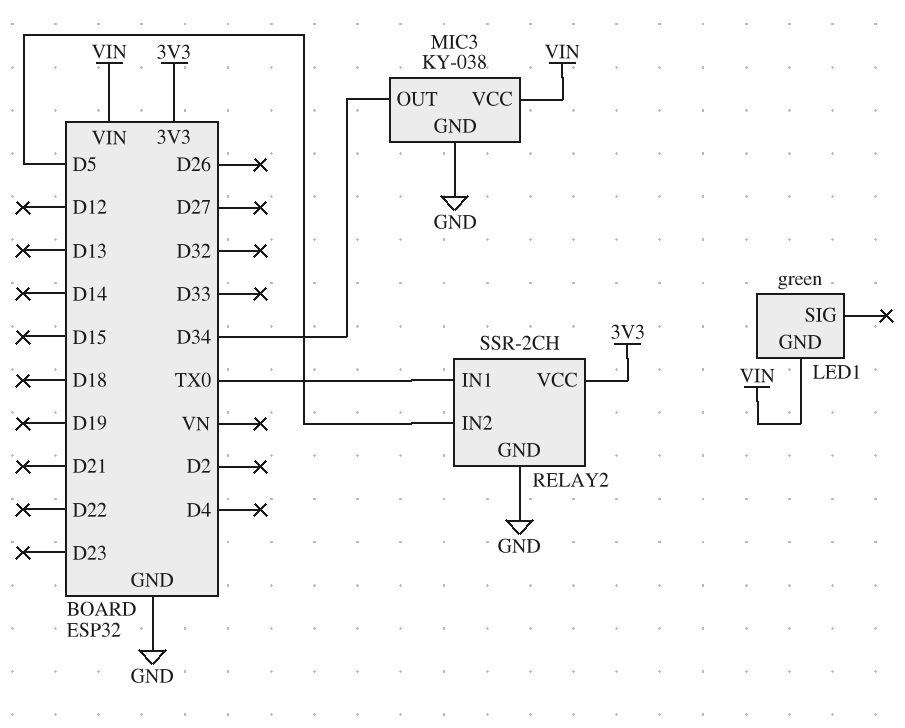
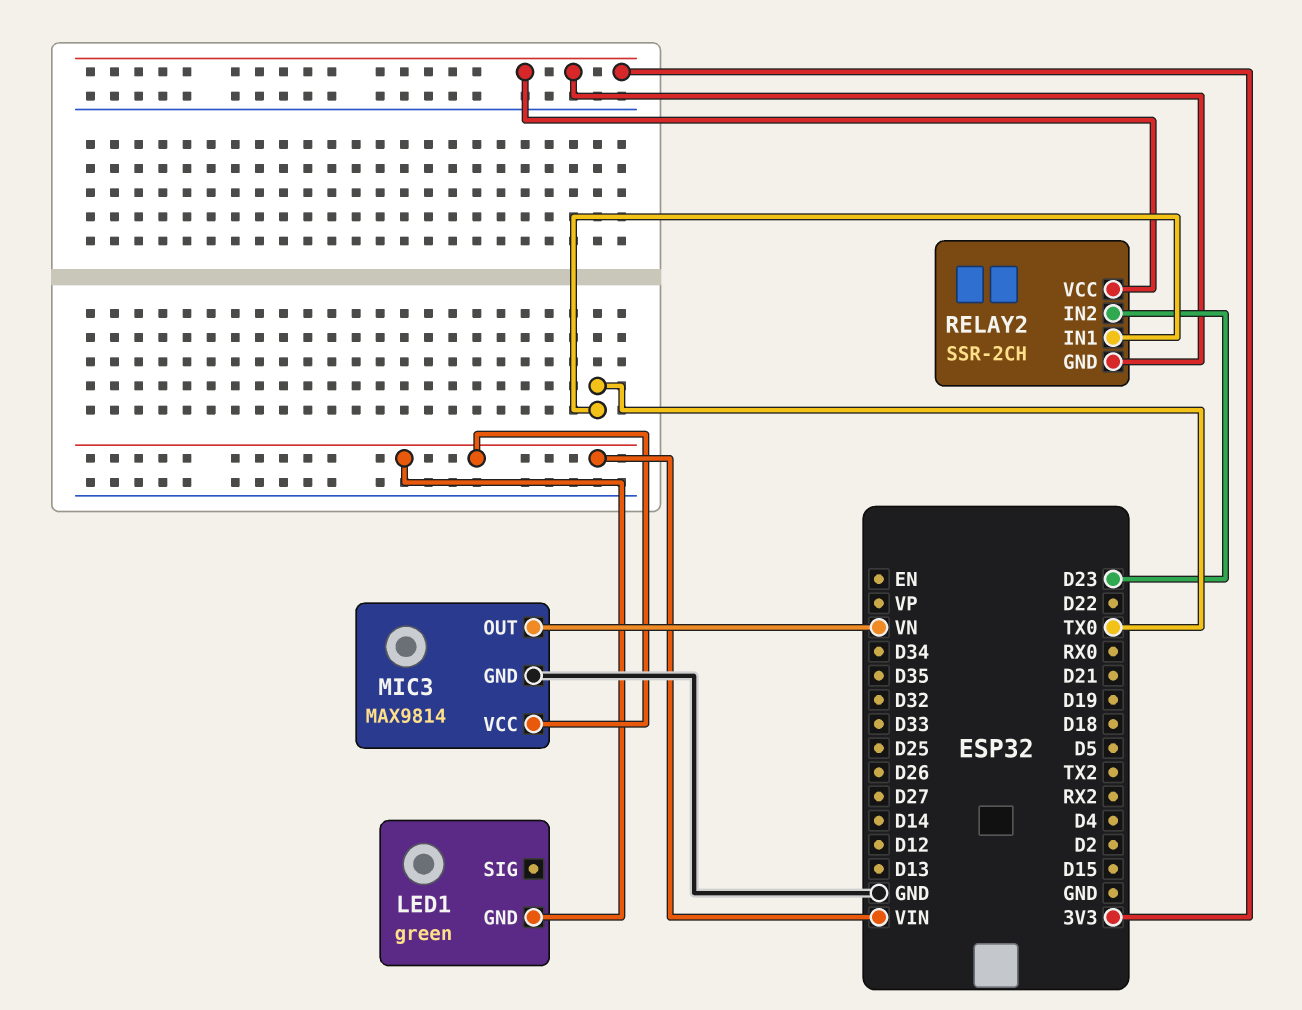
MIC3: KY-038 -> MAX9814
MIC3 pin OUT: D34 -> VN
RELAY2 pin GND: GND -> 3V3
RELAY2 pin IN2: D5 -> D23

